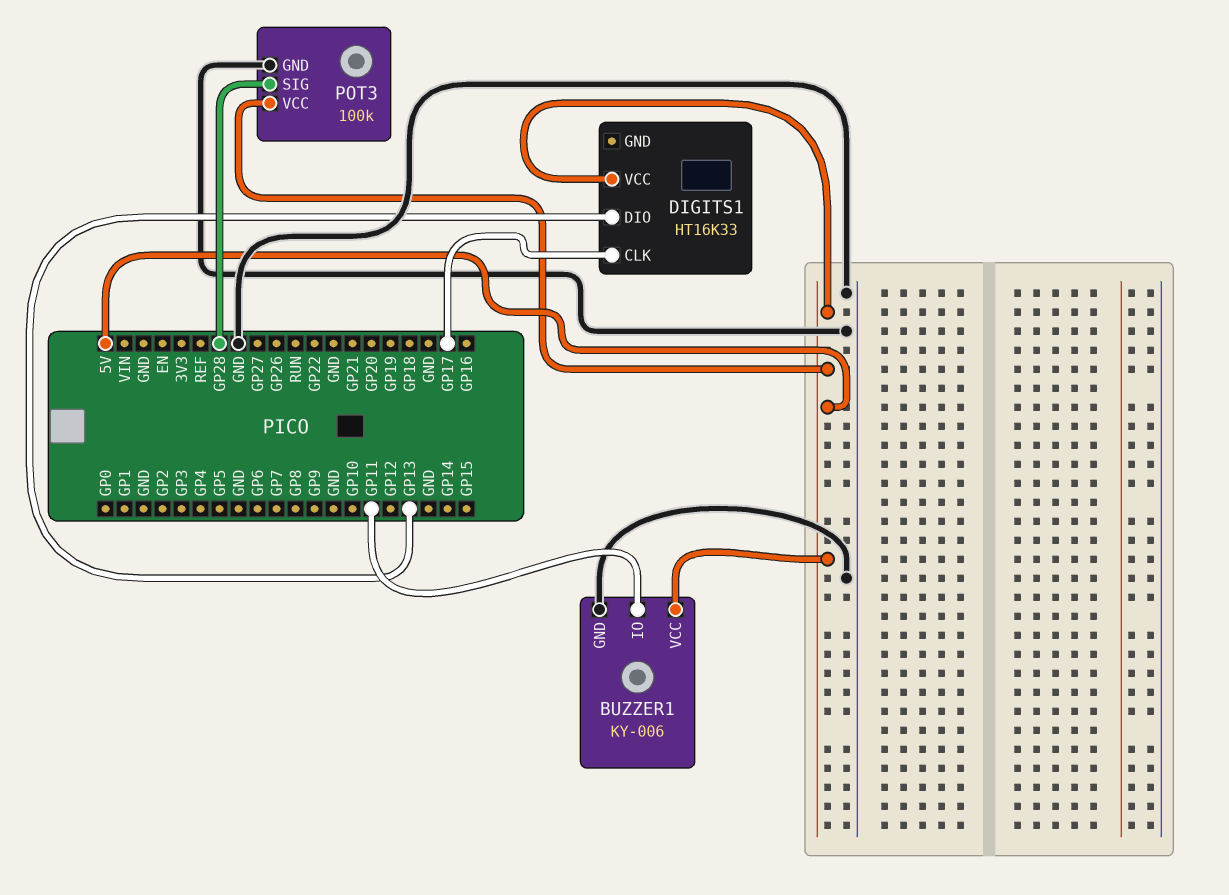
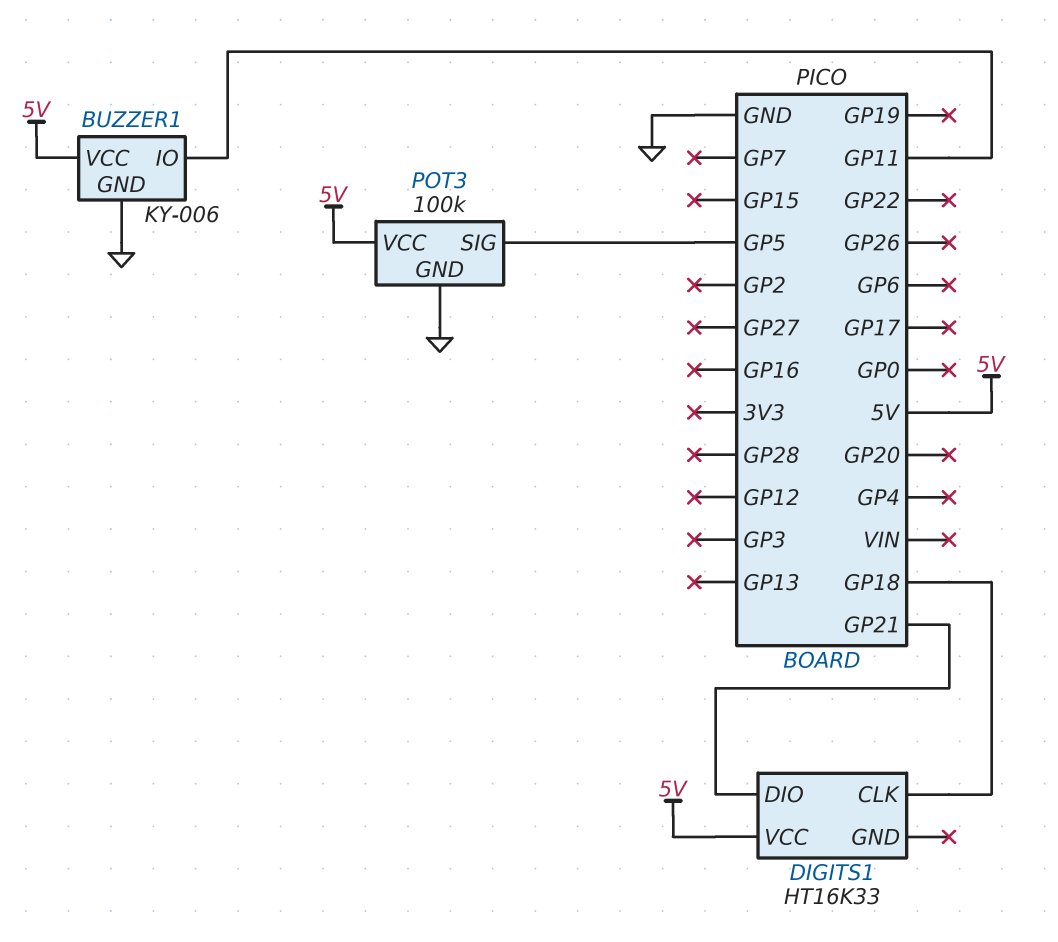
DIGITS1 pin CLK: GP17 -> GP18
DIGITS1 pin DIO: GP13 -> GP21
POT3 pin SIG: GP28 -> GP5

